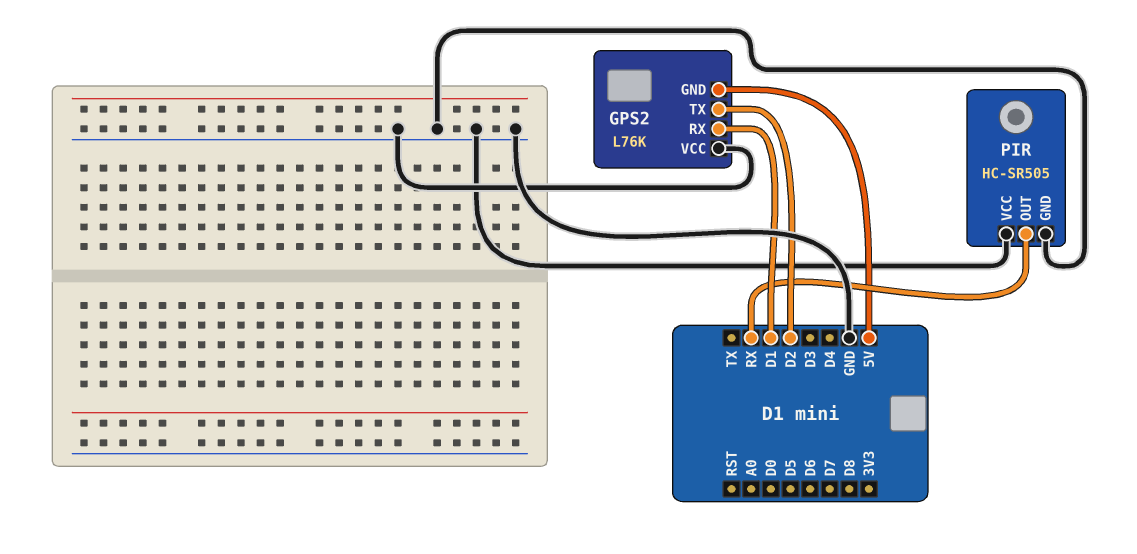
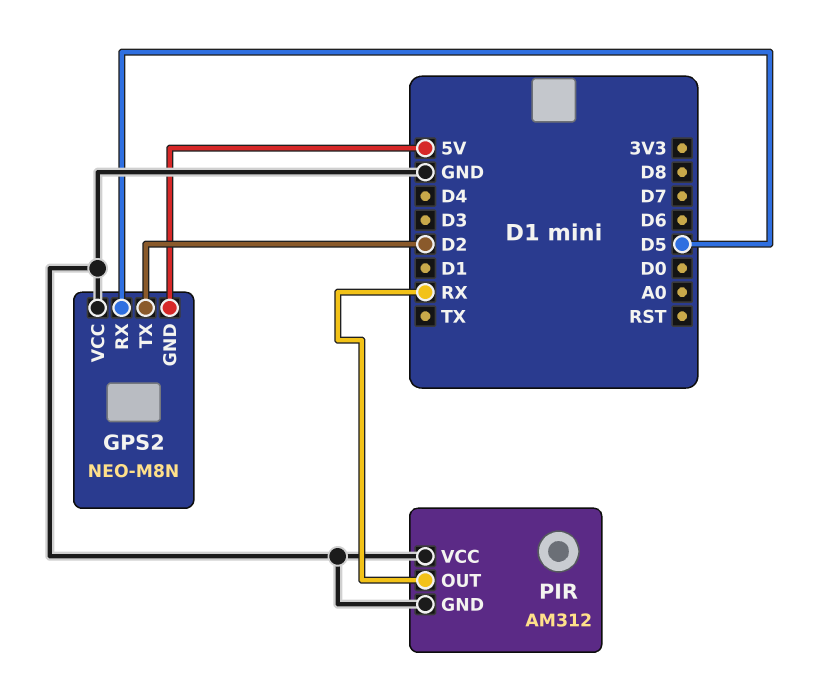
GPS2: L76K -> NEO-M8N
GPS2 pin RX: D1 -> D5
PIR: HC-SR505 -> AM312

